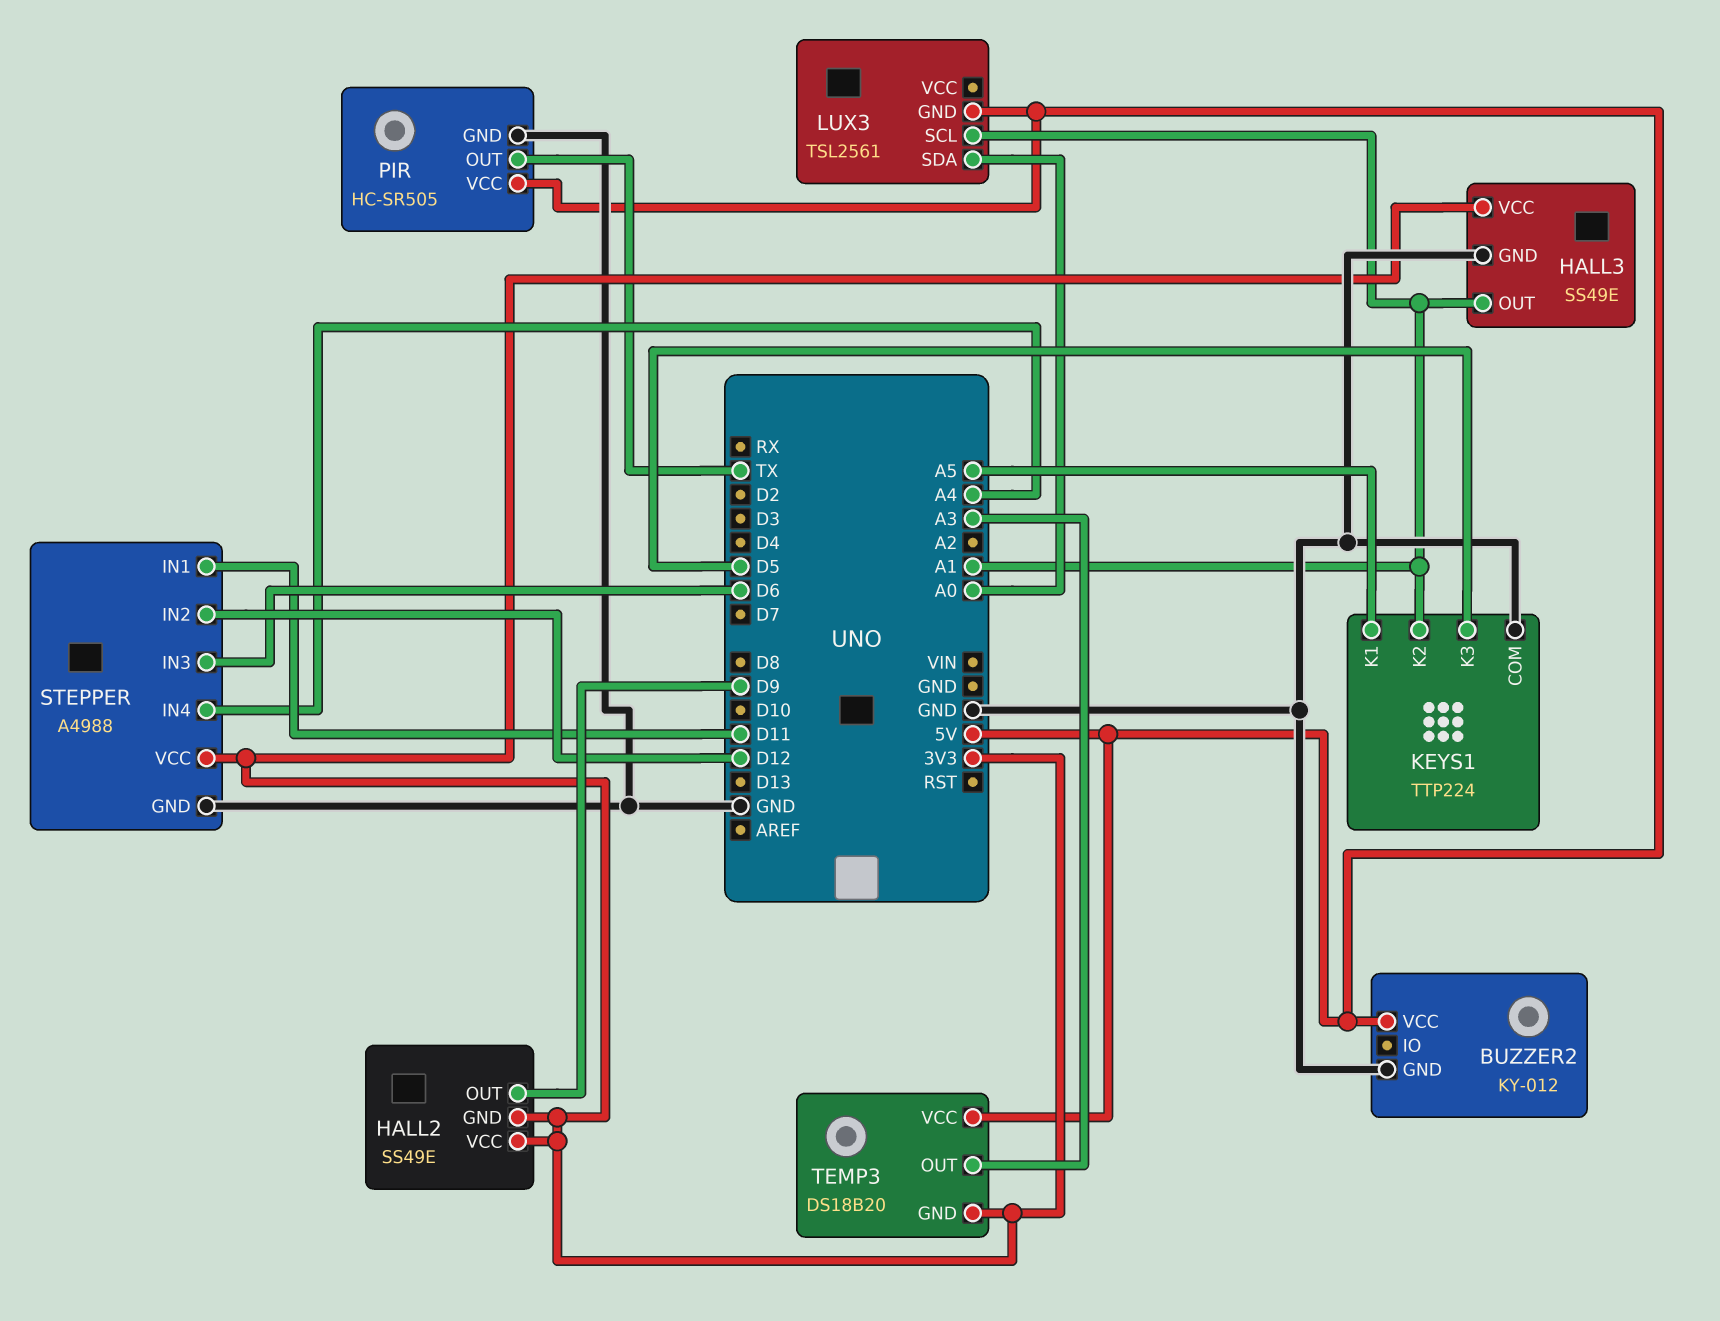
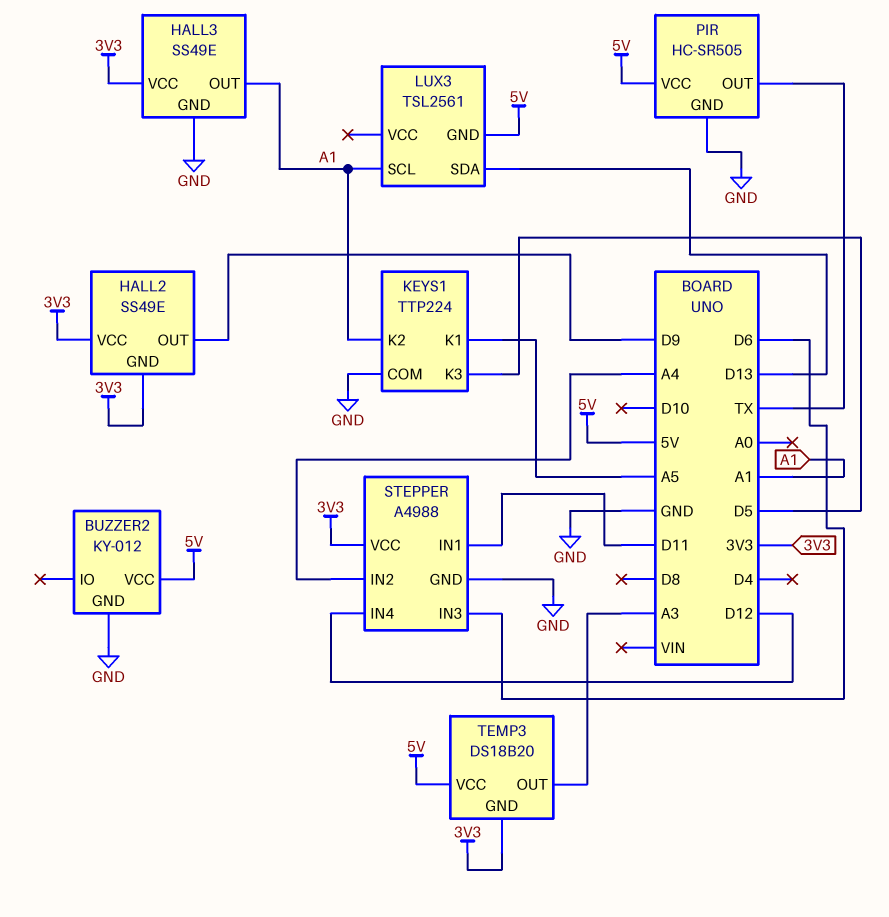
LUX3 pin SDA: A0 -> D13
STEPPER pin IN2: D12 -> A4
STEPPER pin IN4: A4 -> D12

